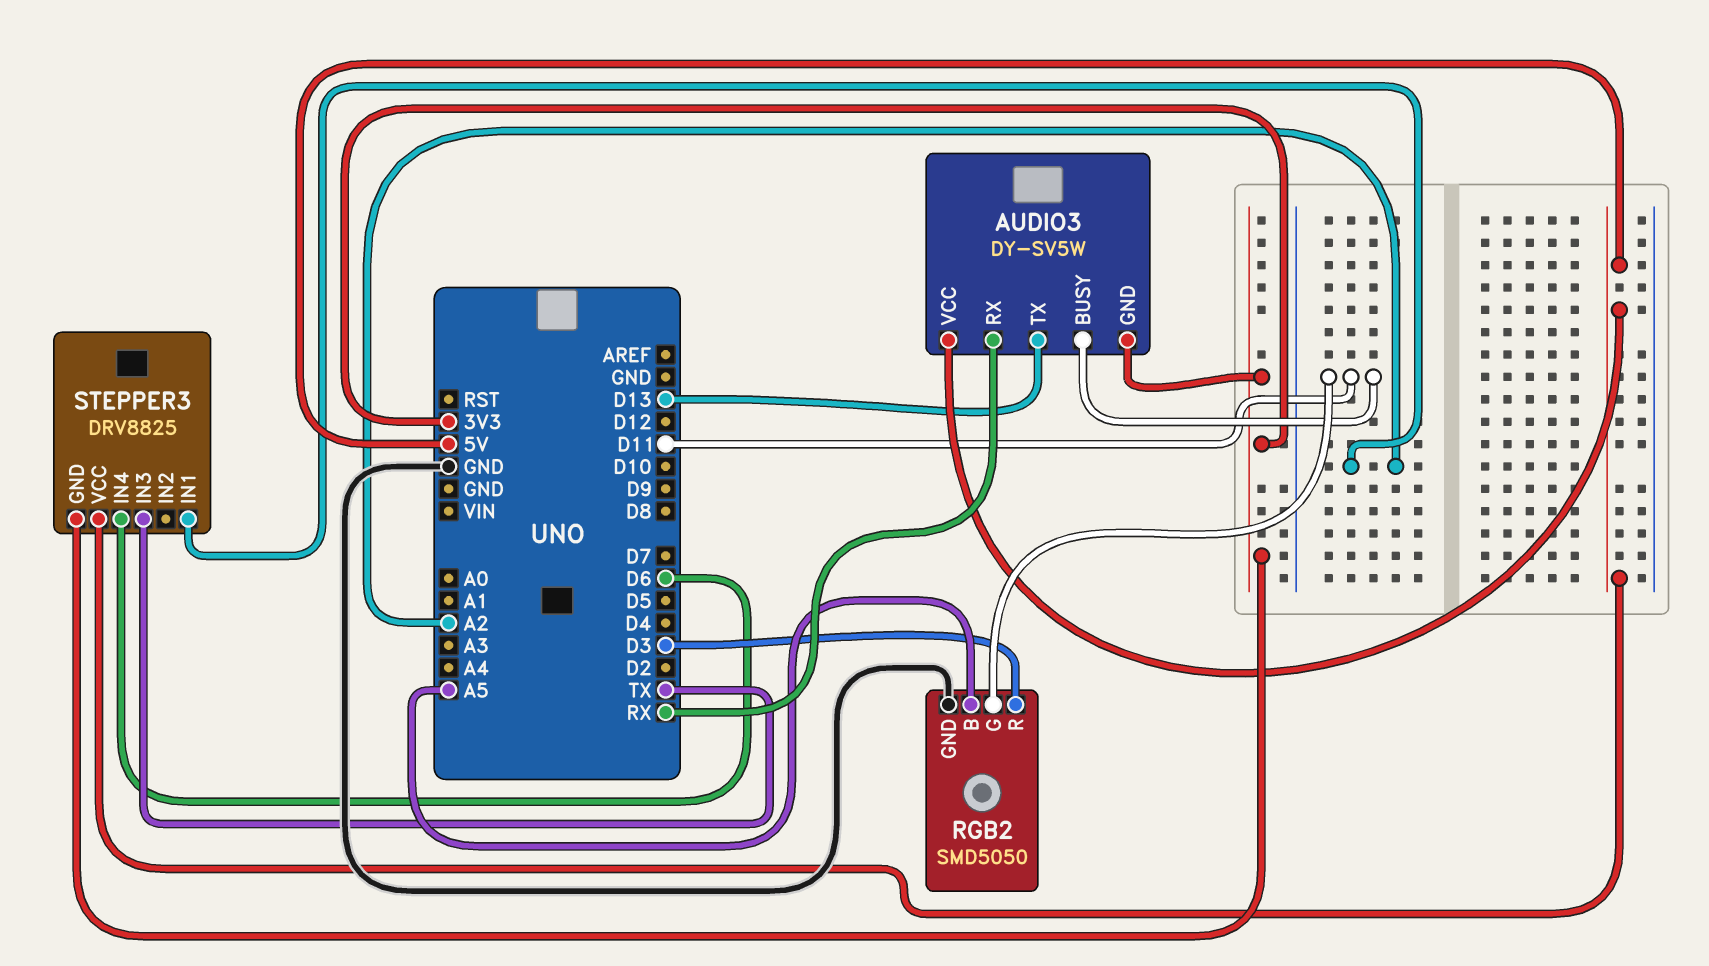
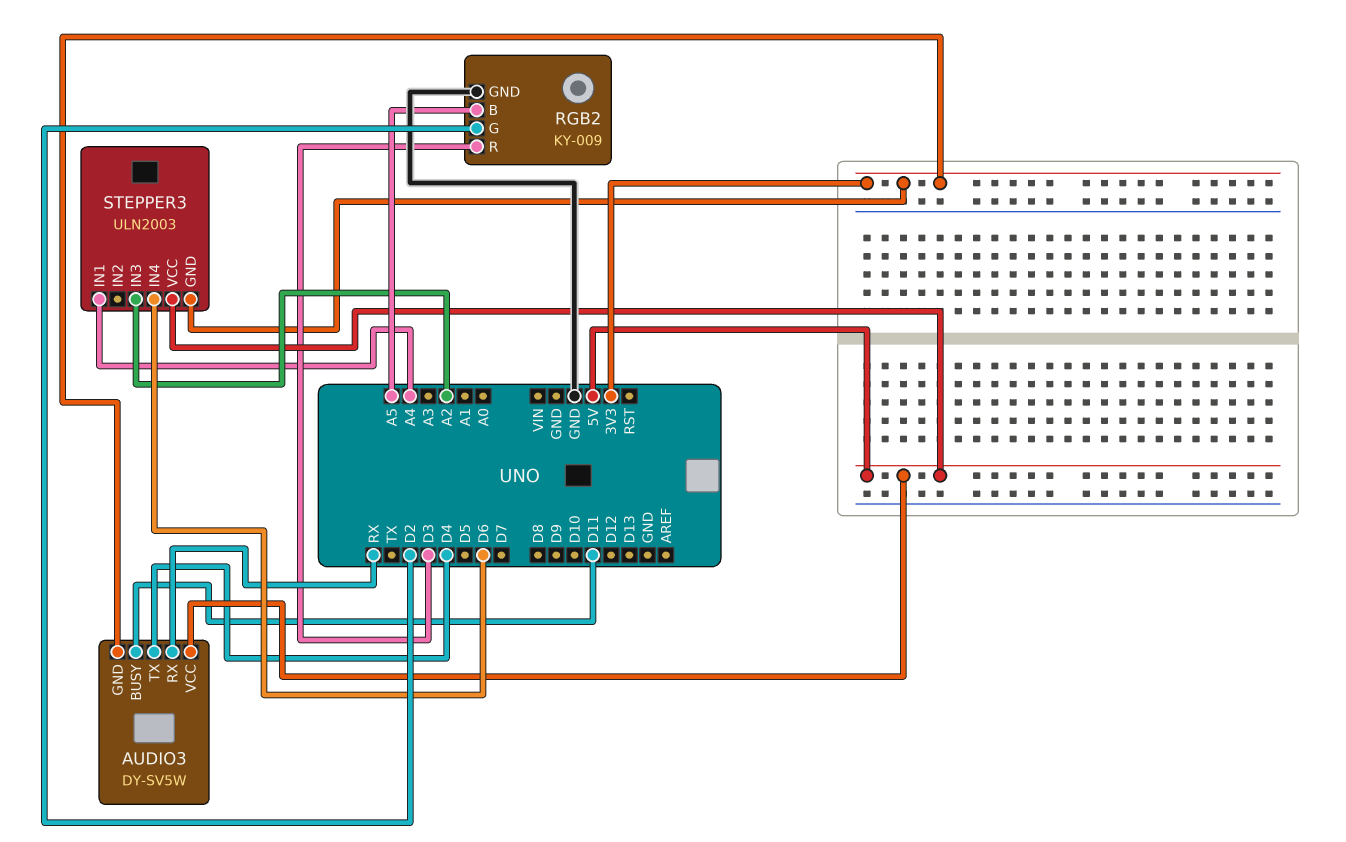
AUDIO3 pin TX: D13 -> D4
RGB2: SMD5050 -> KY-009
RGB2 pin G: D11 -> D2
STEPPER3: DRV8825 -> ULN2003
STEPPER3 pin IN1: A2 -> A4
STEPPER3 pin IN3: TX -> A2

